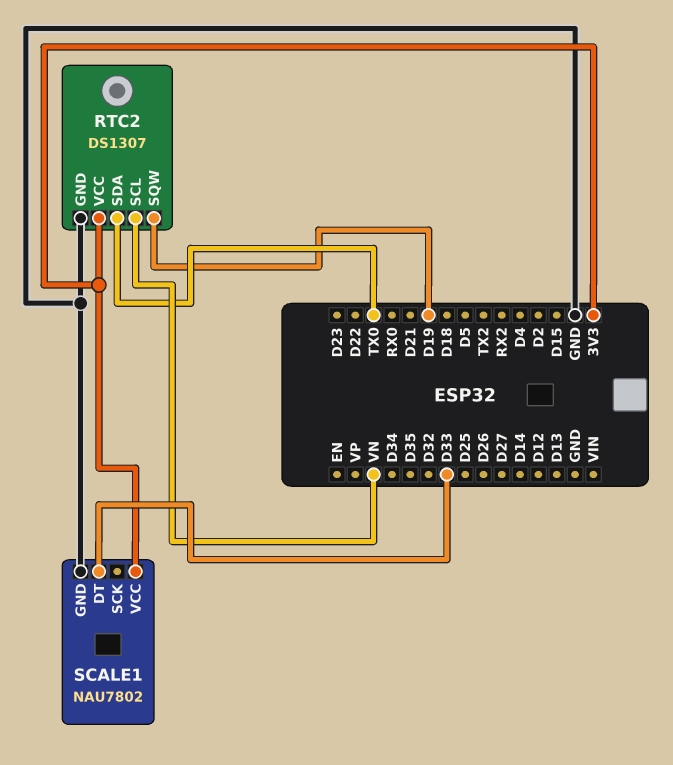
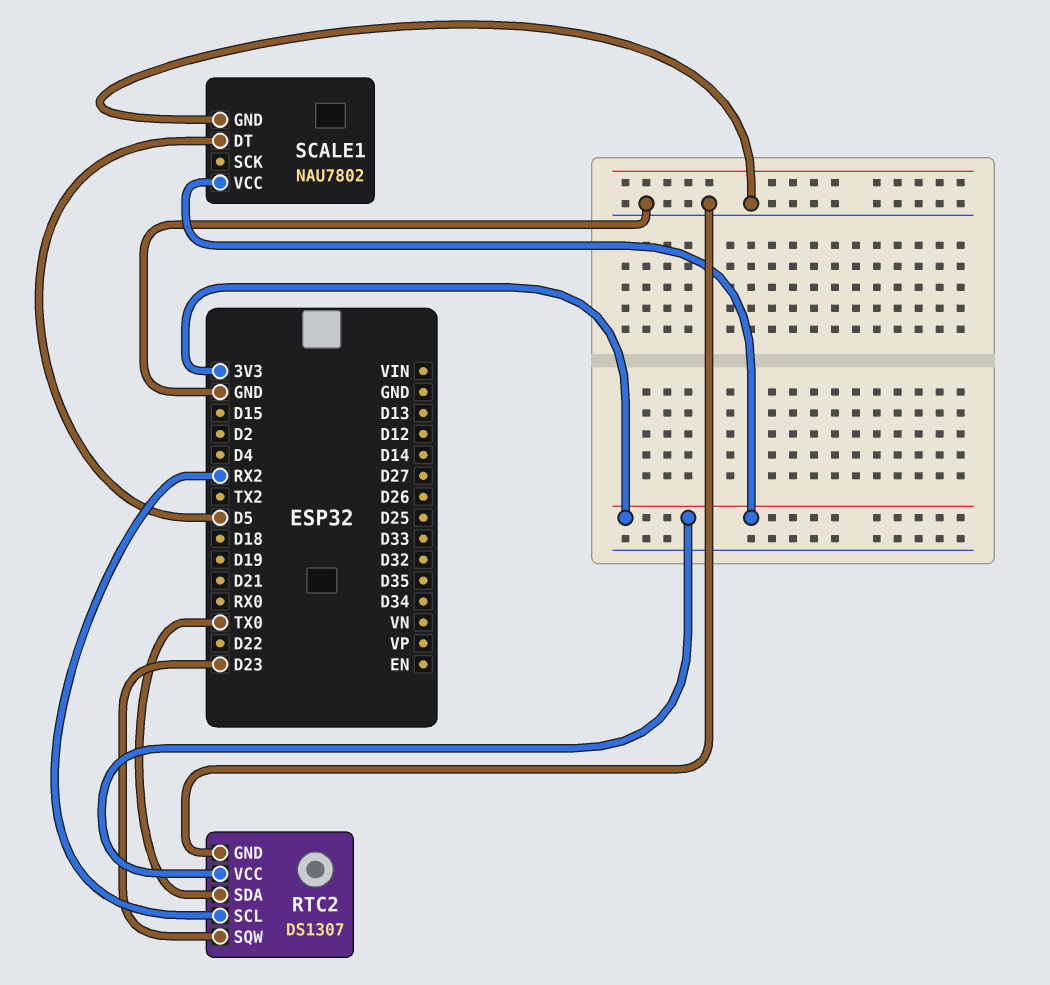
RTC2 pin SCL: VN -> RX2
RTC2 pin SQW: D19 -> D23
SCALE1 pin DT: D33 -> D5

